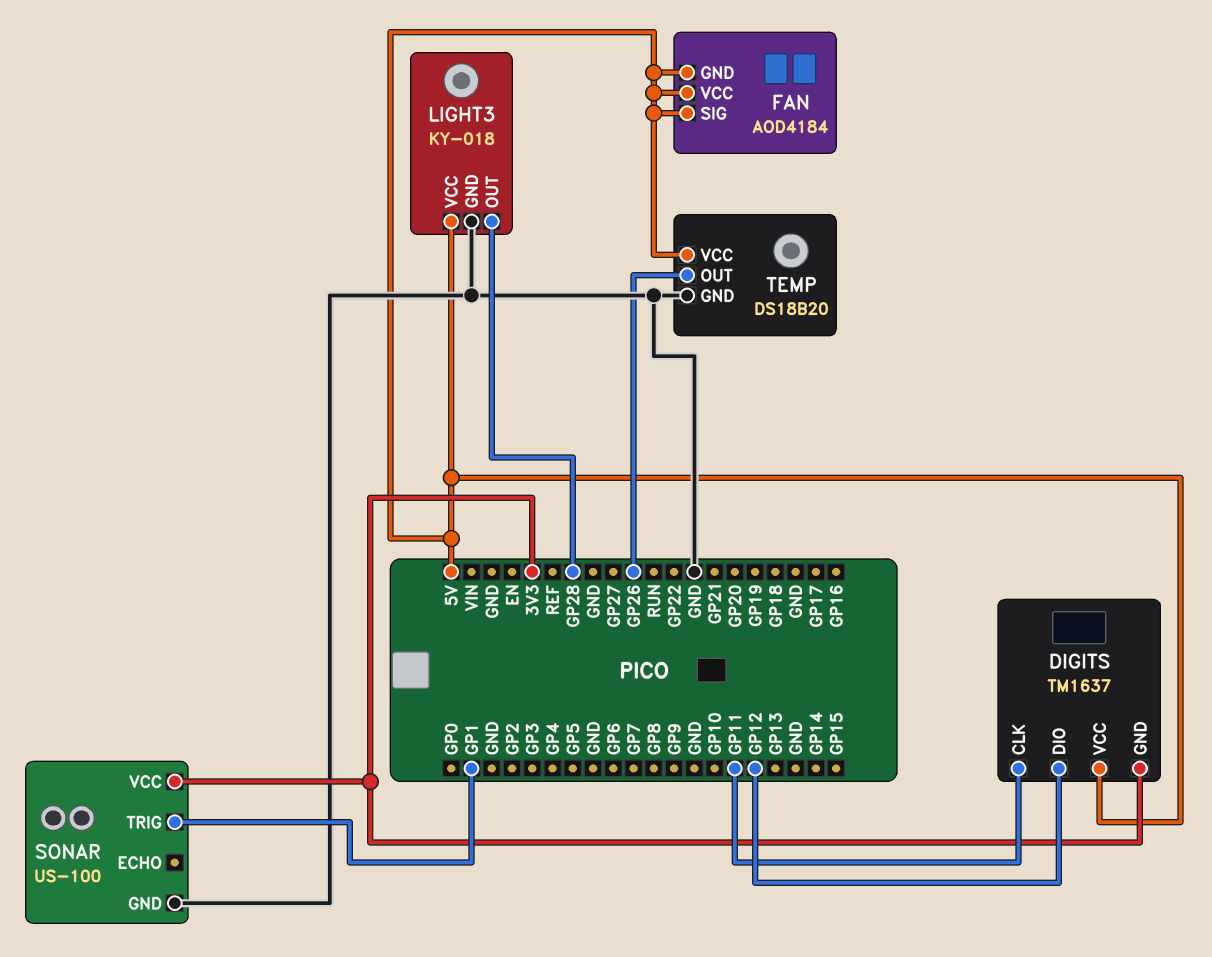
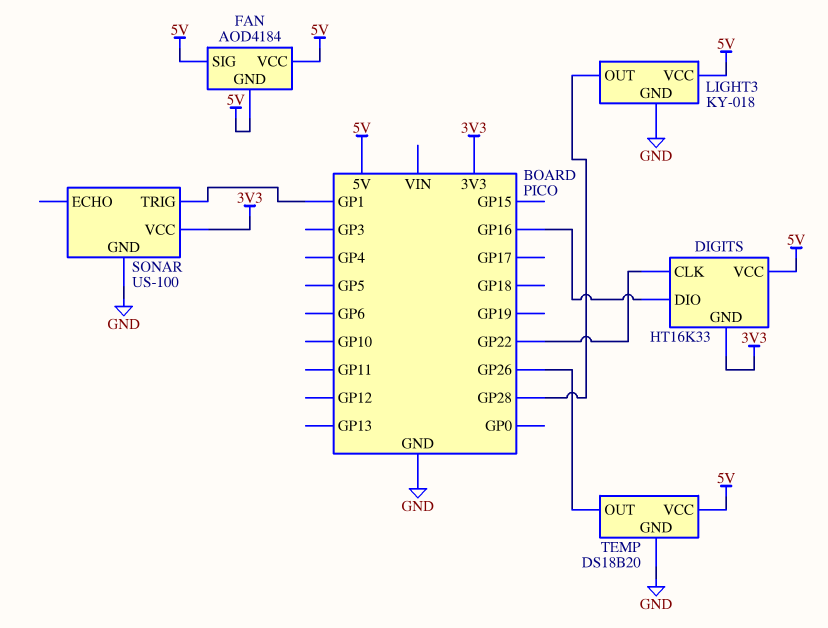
DIGITS: TM1637 -> HT16K33
DIGITS pin CLK: GP11 -> GP22
DIGITS pin DIO: GP12 -> GP16

